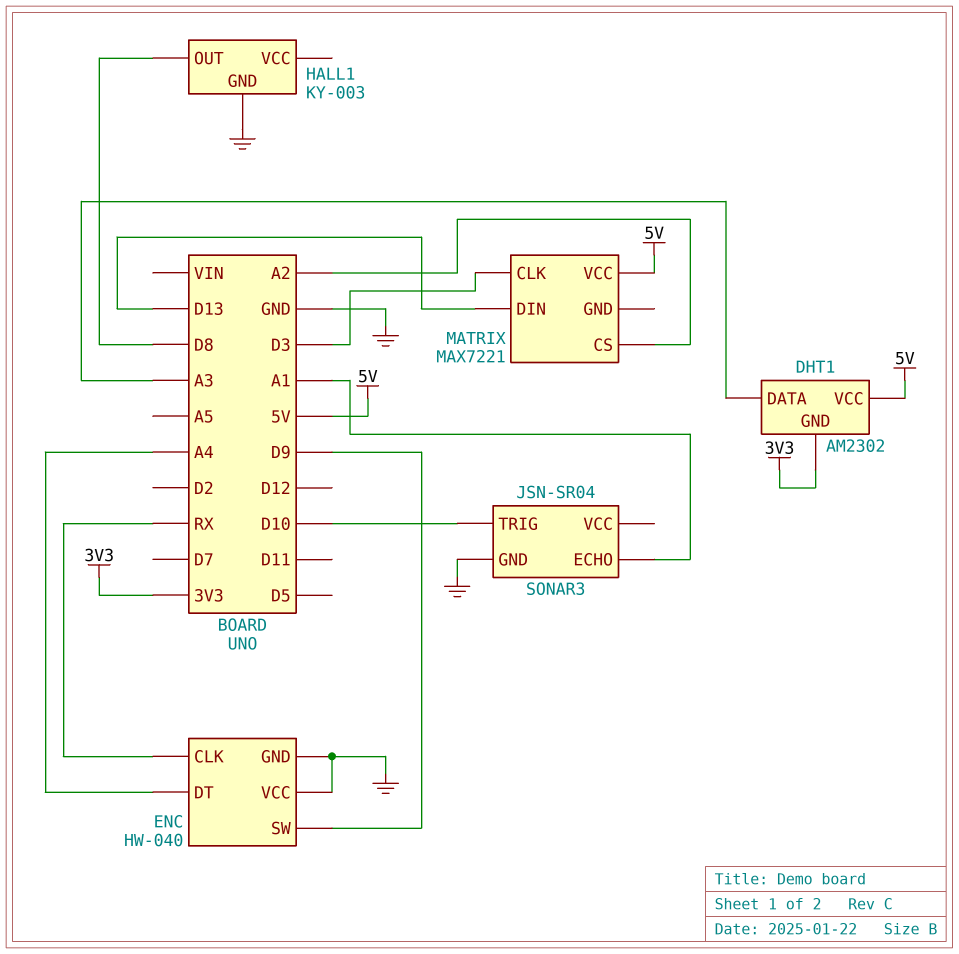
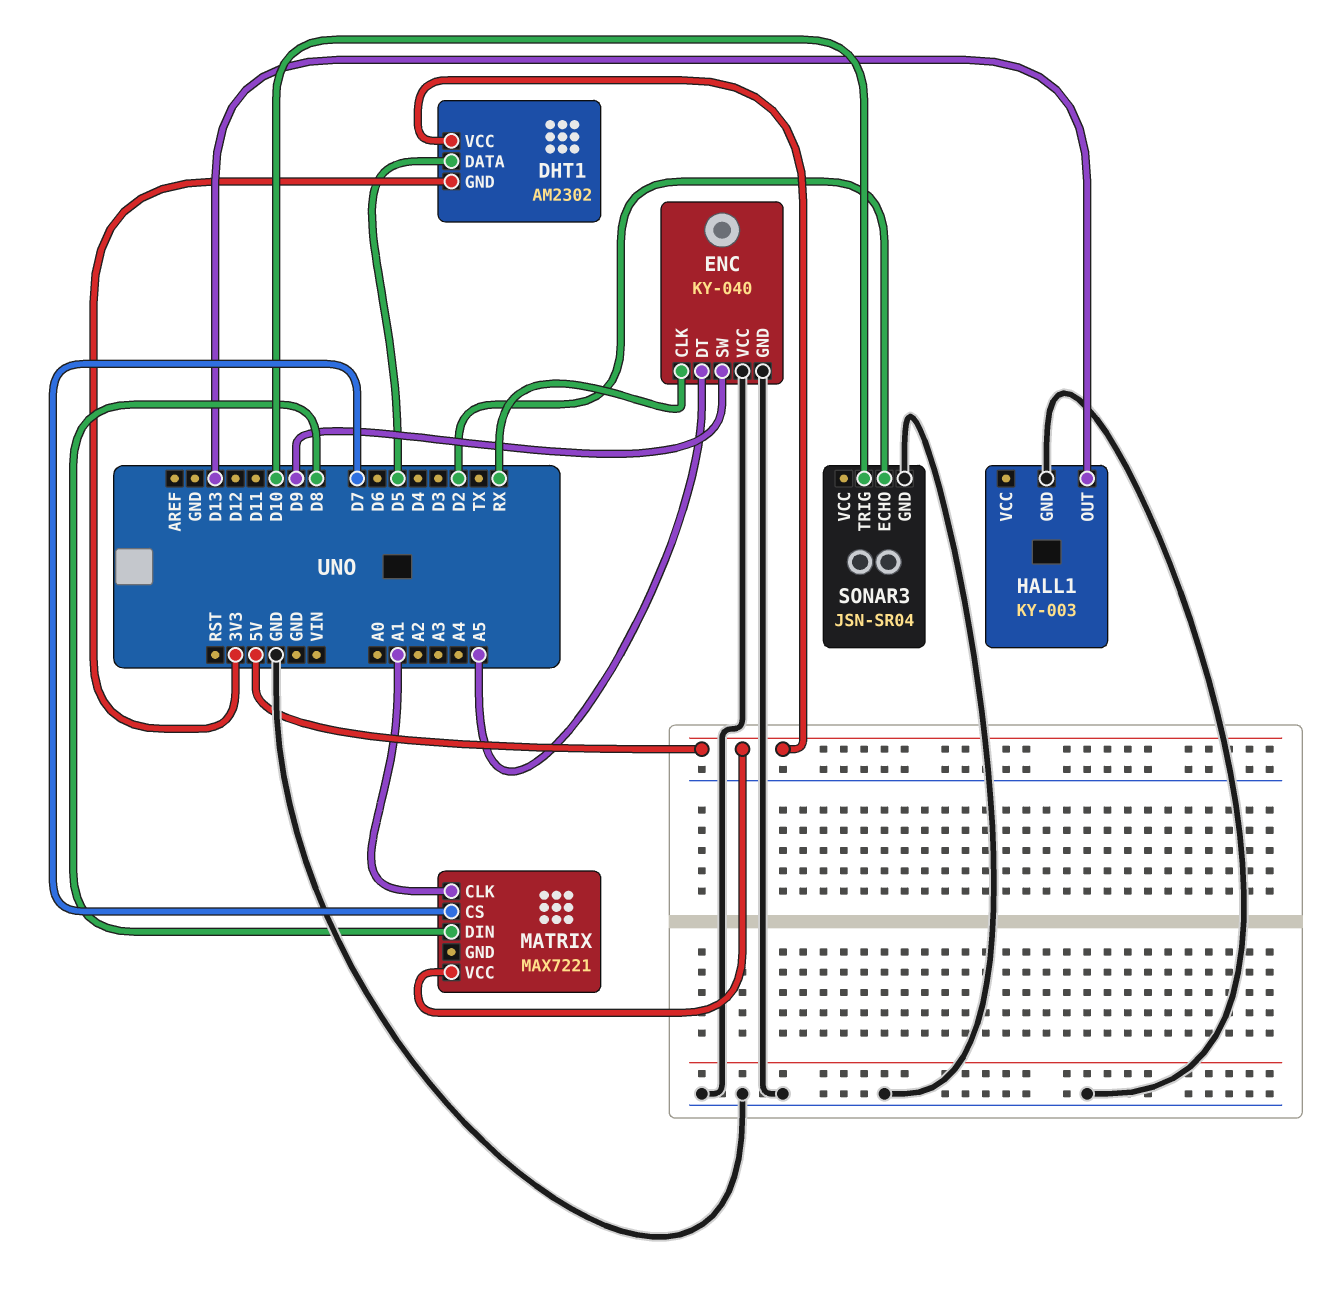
DHT1 pin DATA: A3 -> D5
ENC: HW-040 -> KY-040
ENC pin DT: A4 -> A5
HALL1 pin OUT: D8 -> D13
MATRIX pin CLK: D3 -> A1
MATRIX pin CS: A2 -> D7
MATRIX pin DIN: D13 -> D8
SONAR3 pin ECHO: A1 -> D2

